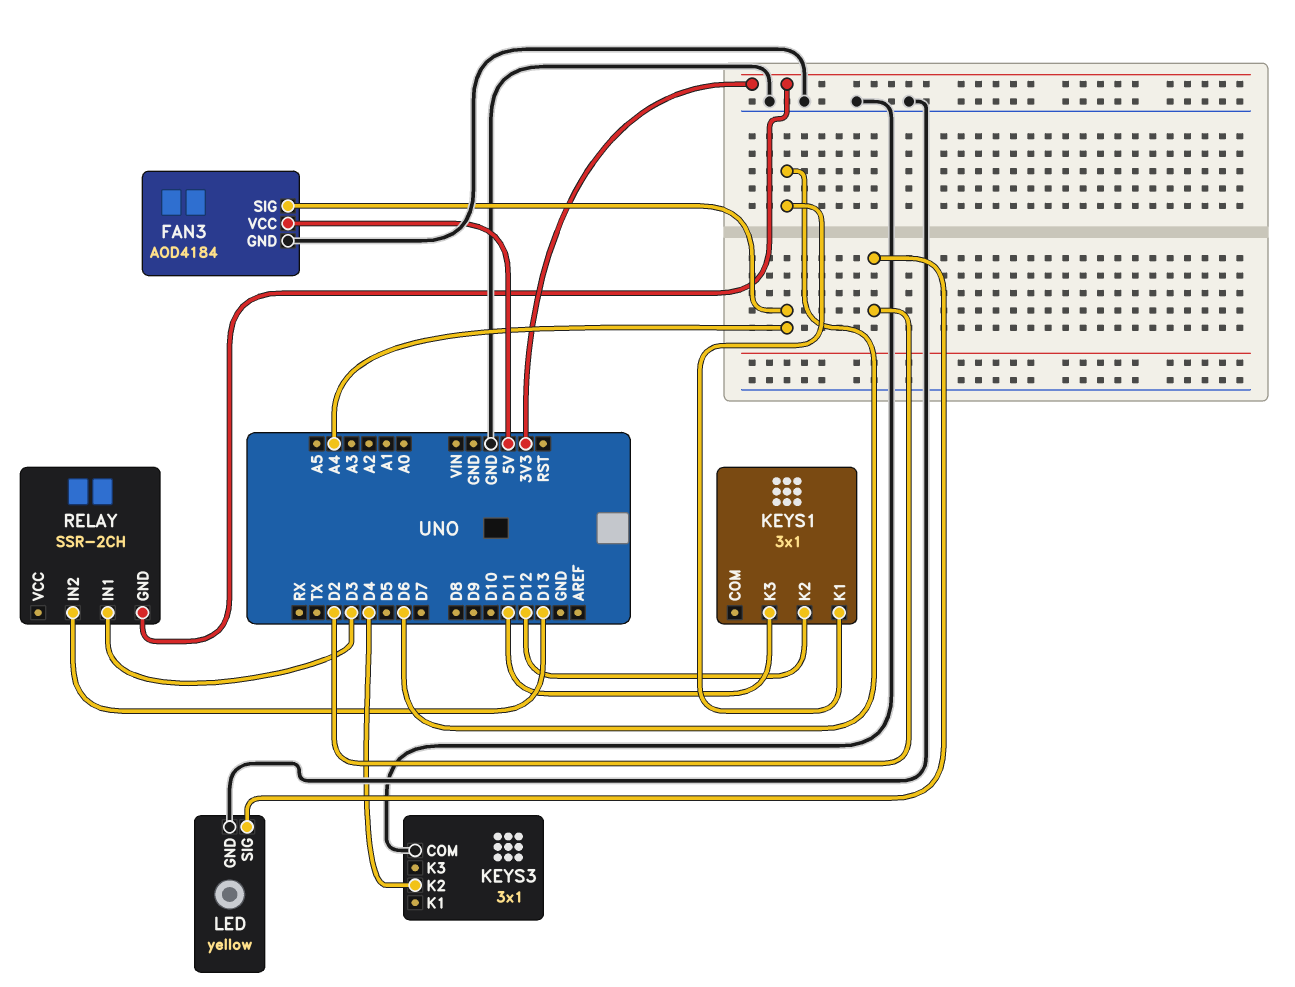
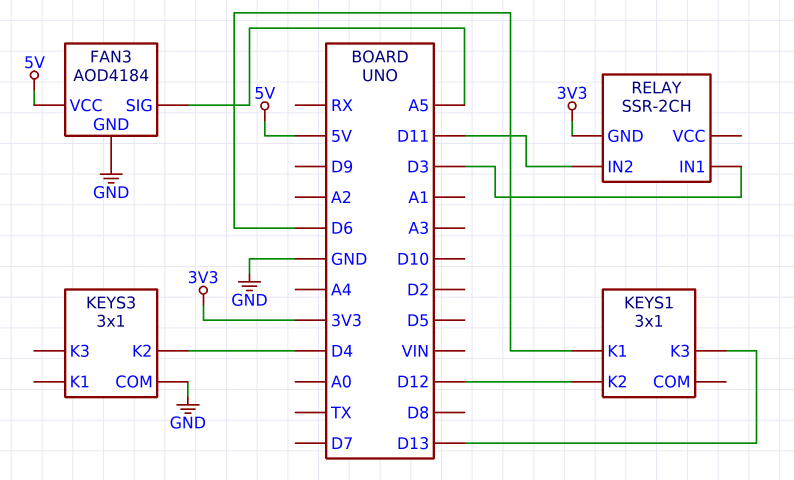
FAN3 pin SIG: A4 -> A5
KEYS1 pin K3: D11 -> D13
LED: yellow -> none
LED pin GND: GND -> none
LED pin SIG: D2 -> none
RELAY pin IN2: D13 -> D11

